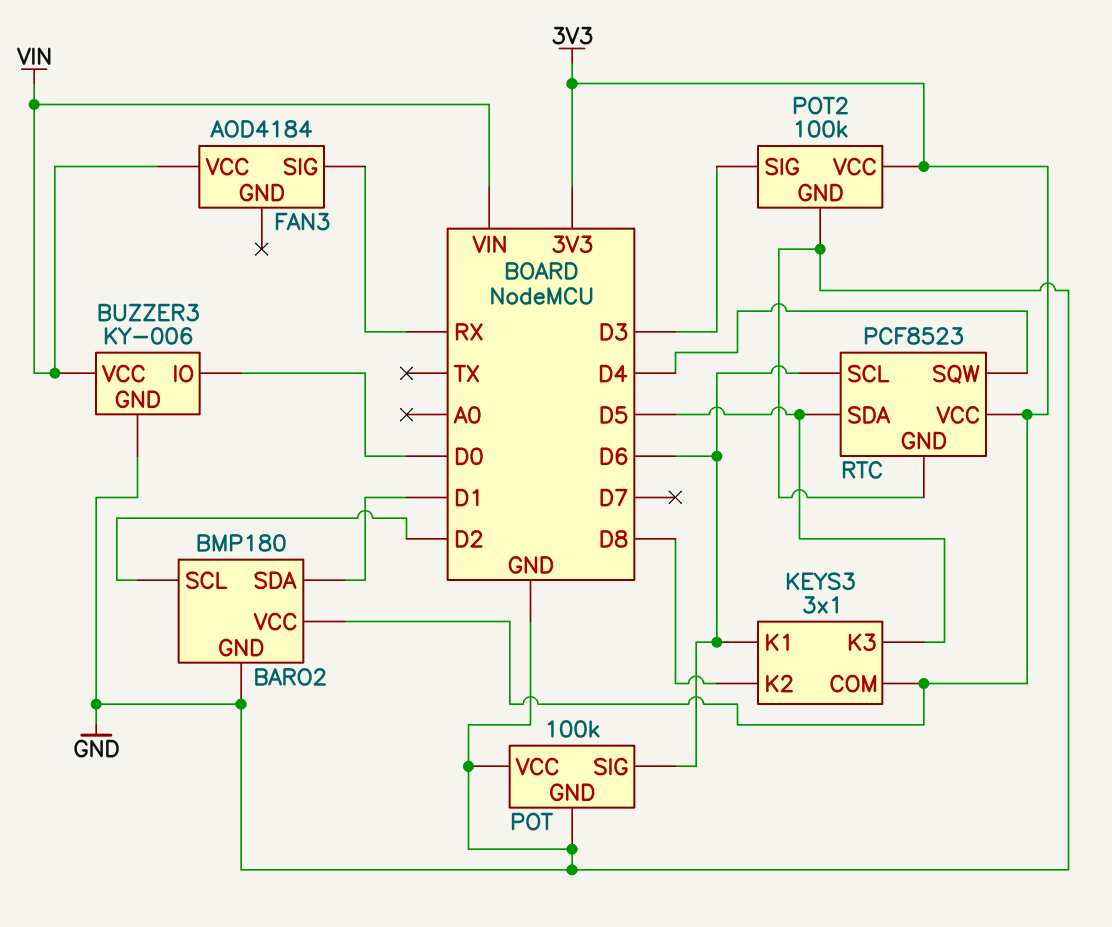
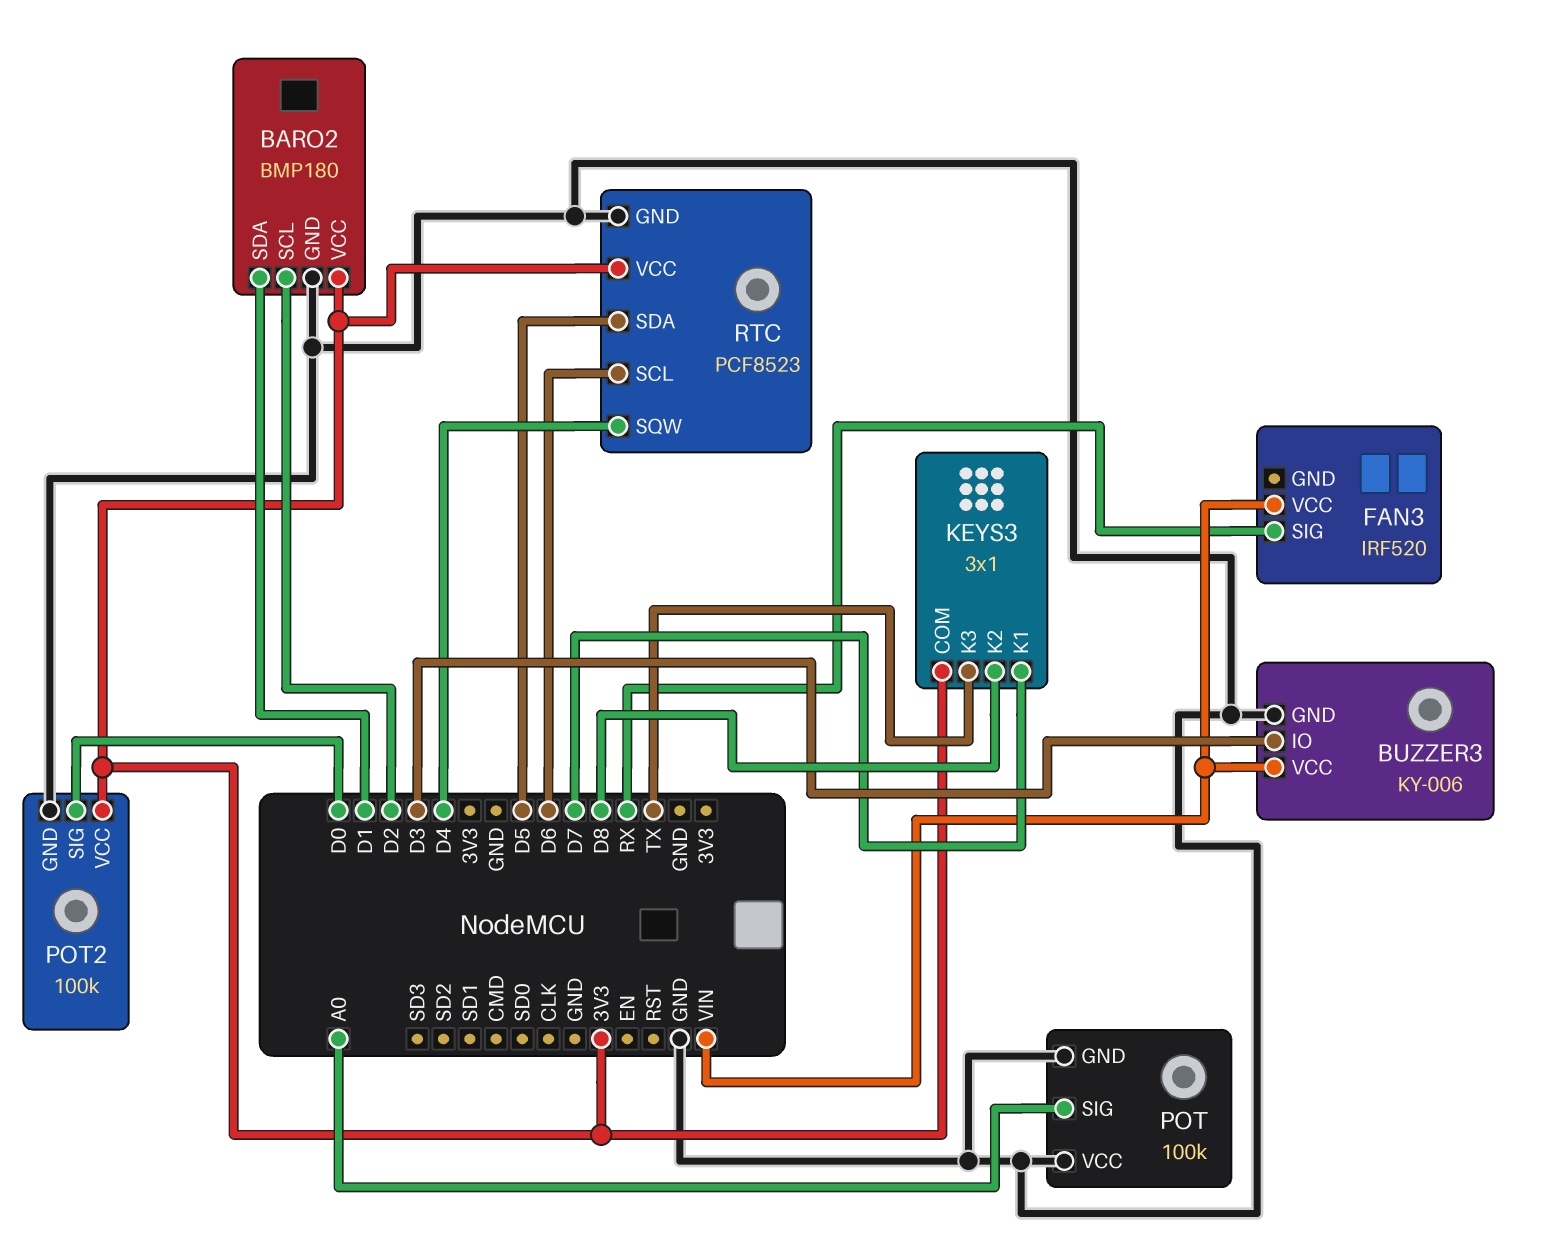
BUZZER3 pin IO: D0 -> D3
FAN3: AOD4184 -> IRF520
KEYS3 pin K1: D6 -> D7
KEYS3 pin K3: D5 -> TX
POT pin SIG: D6 -> A0
POT2 pin SIG: D3 -> D0

